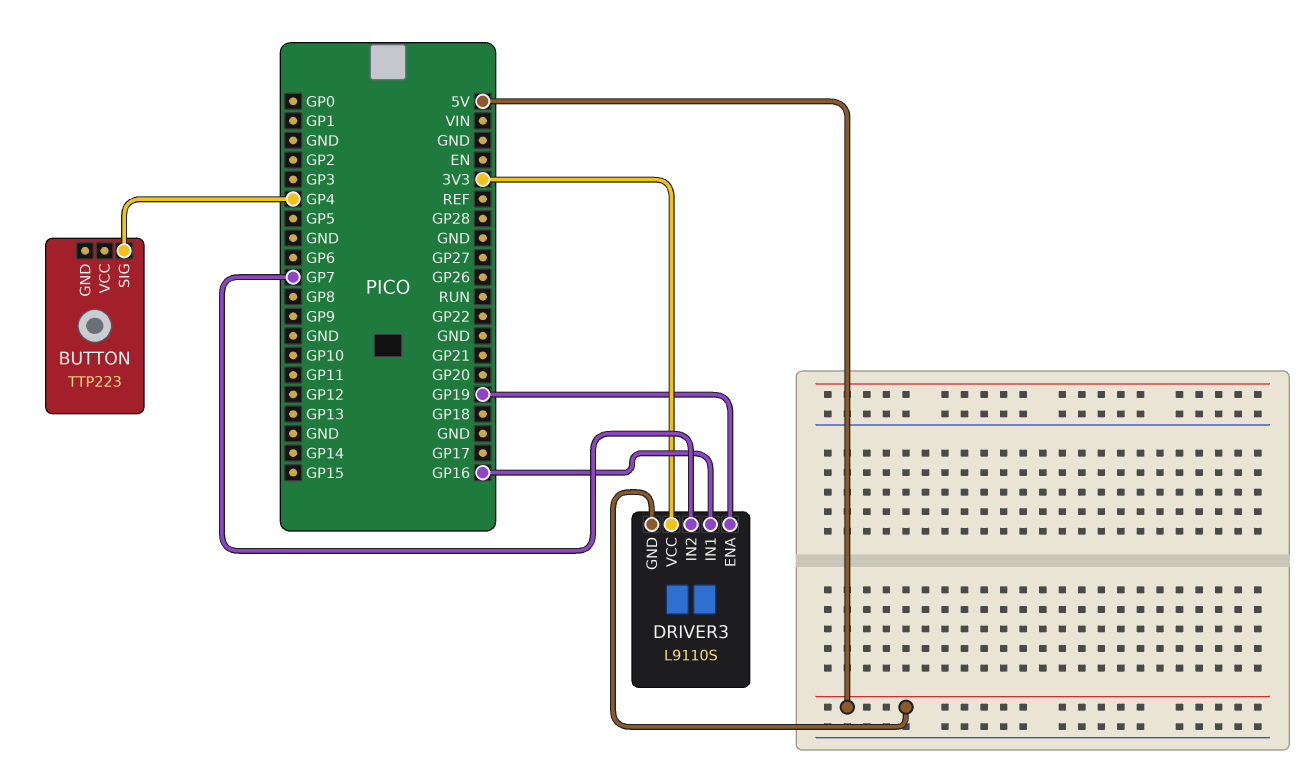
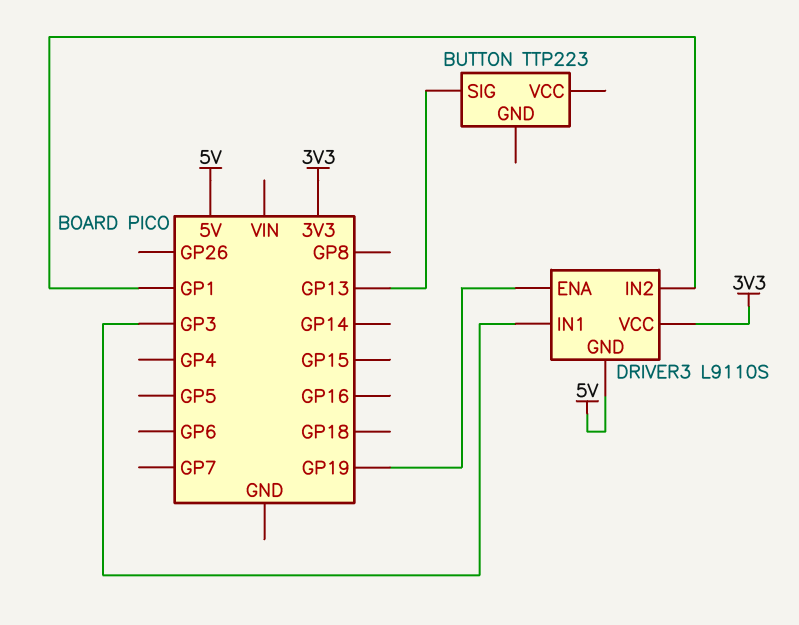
BUTTON pin SIG: GP4 -> GP13
DRIVER3 pin IN1: GP16 -> GP3
DRIVER3 pin IN2: GP7 -> GP1

